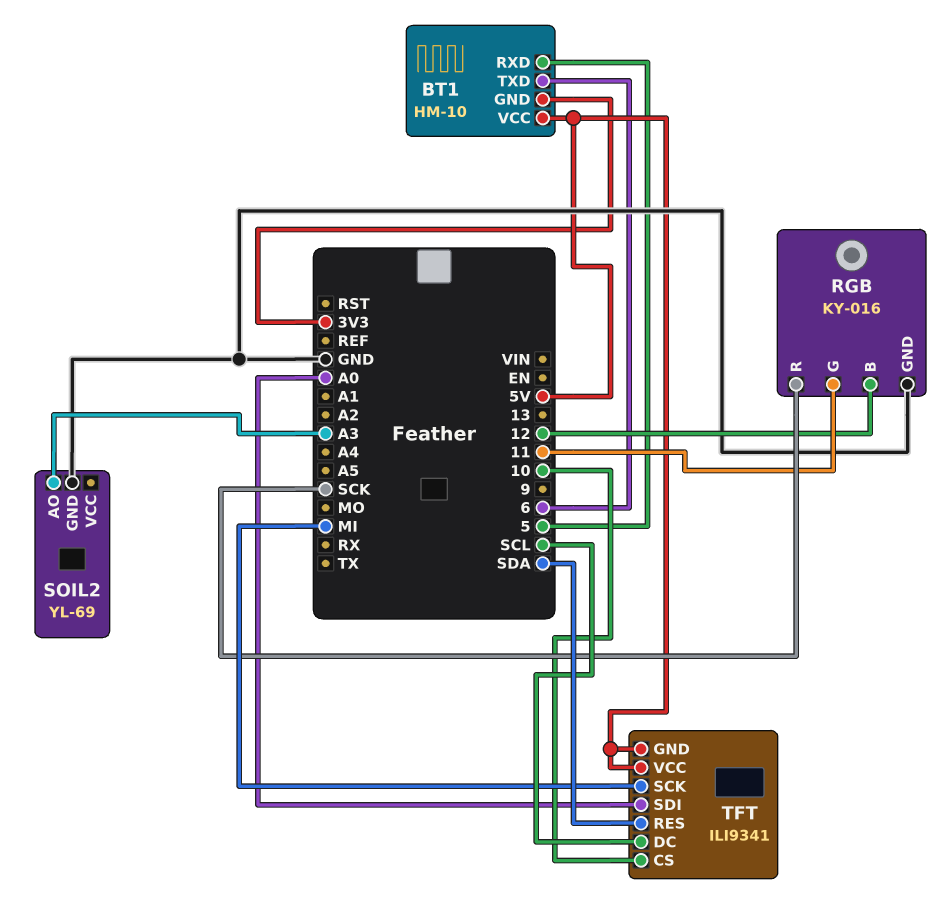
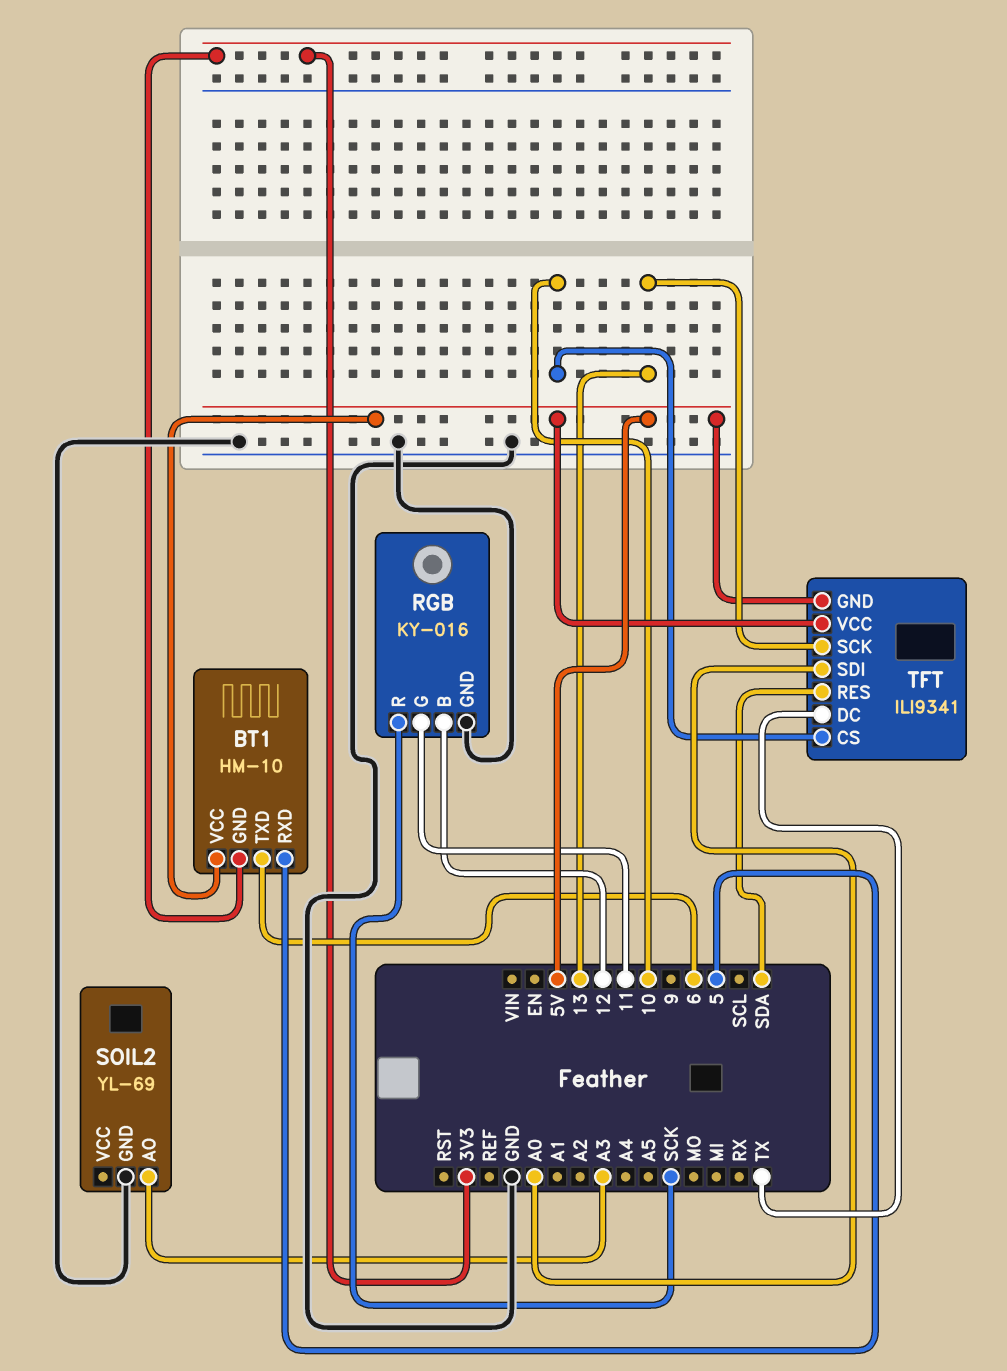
TFT pin DC: SCL -> TX
TFT pin SCK: MI -> 13

